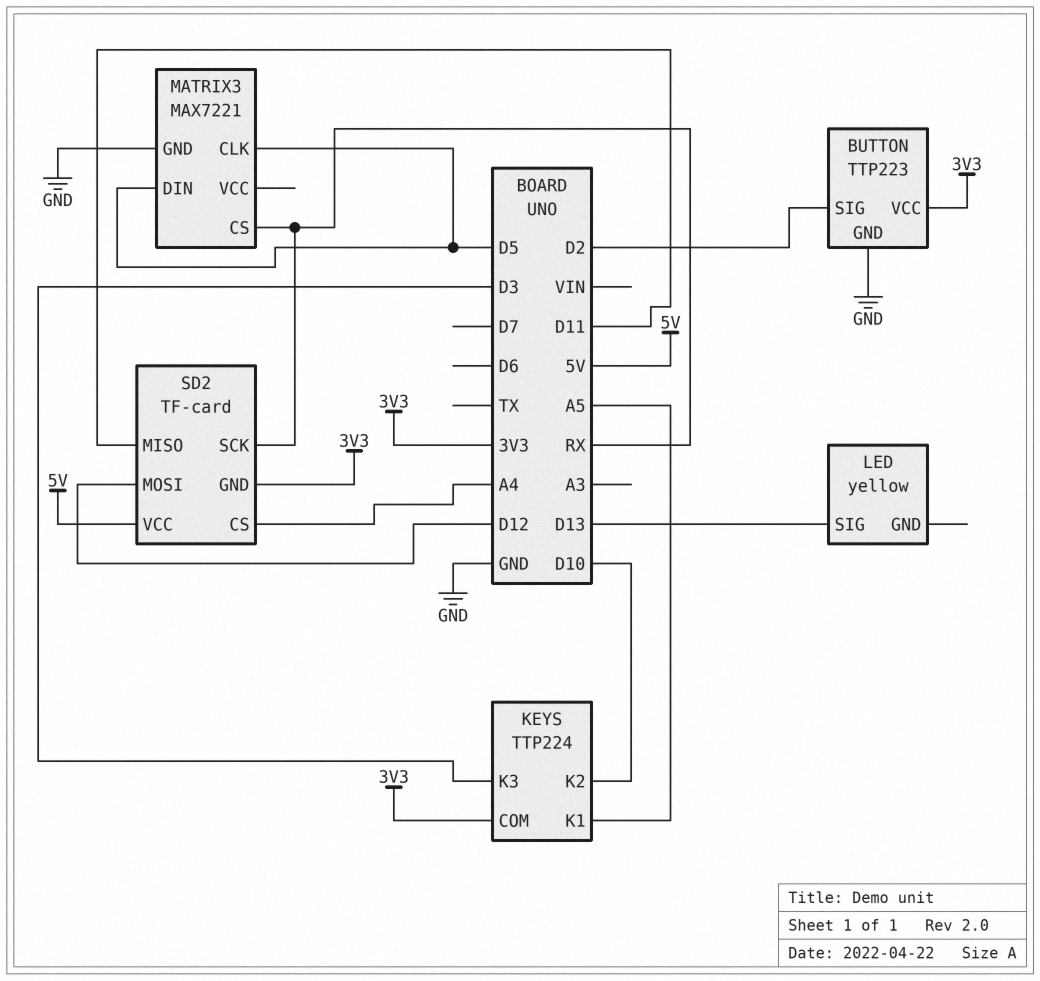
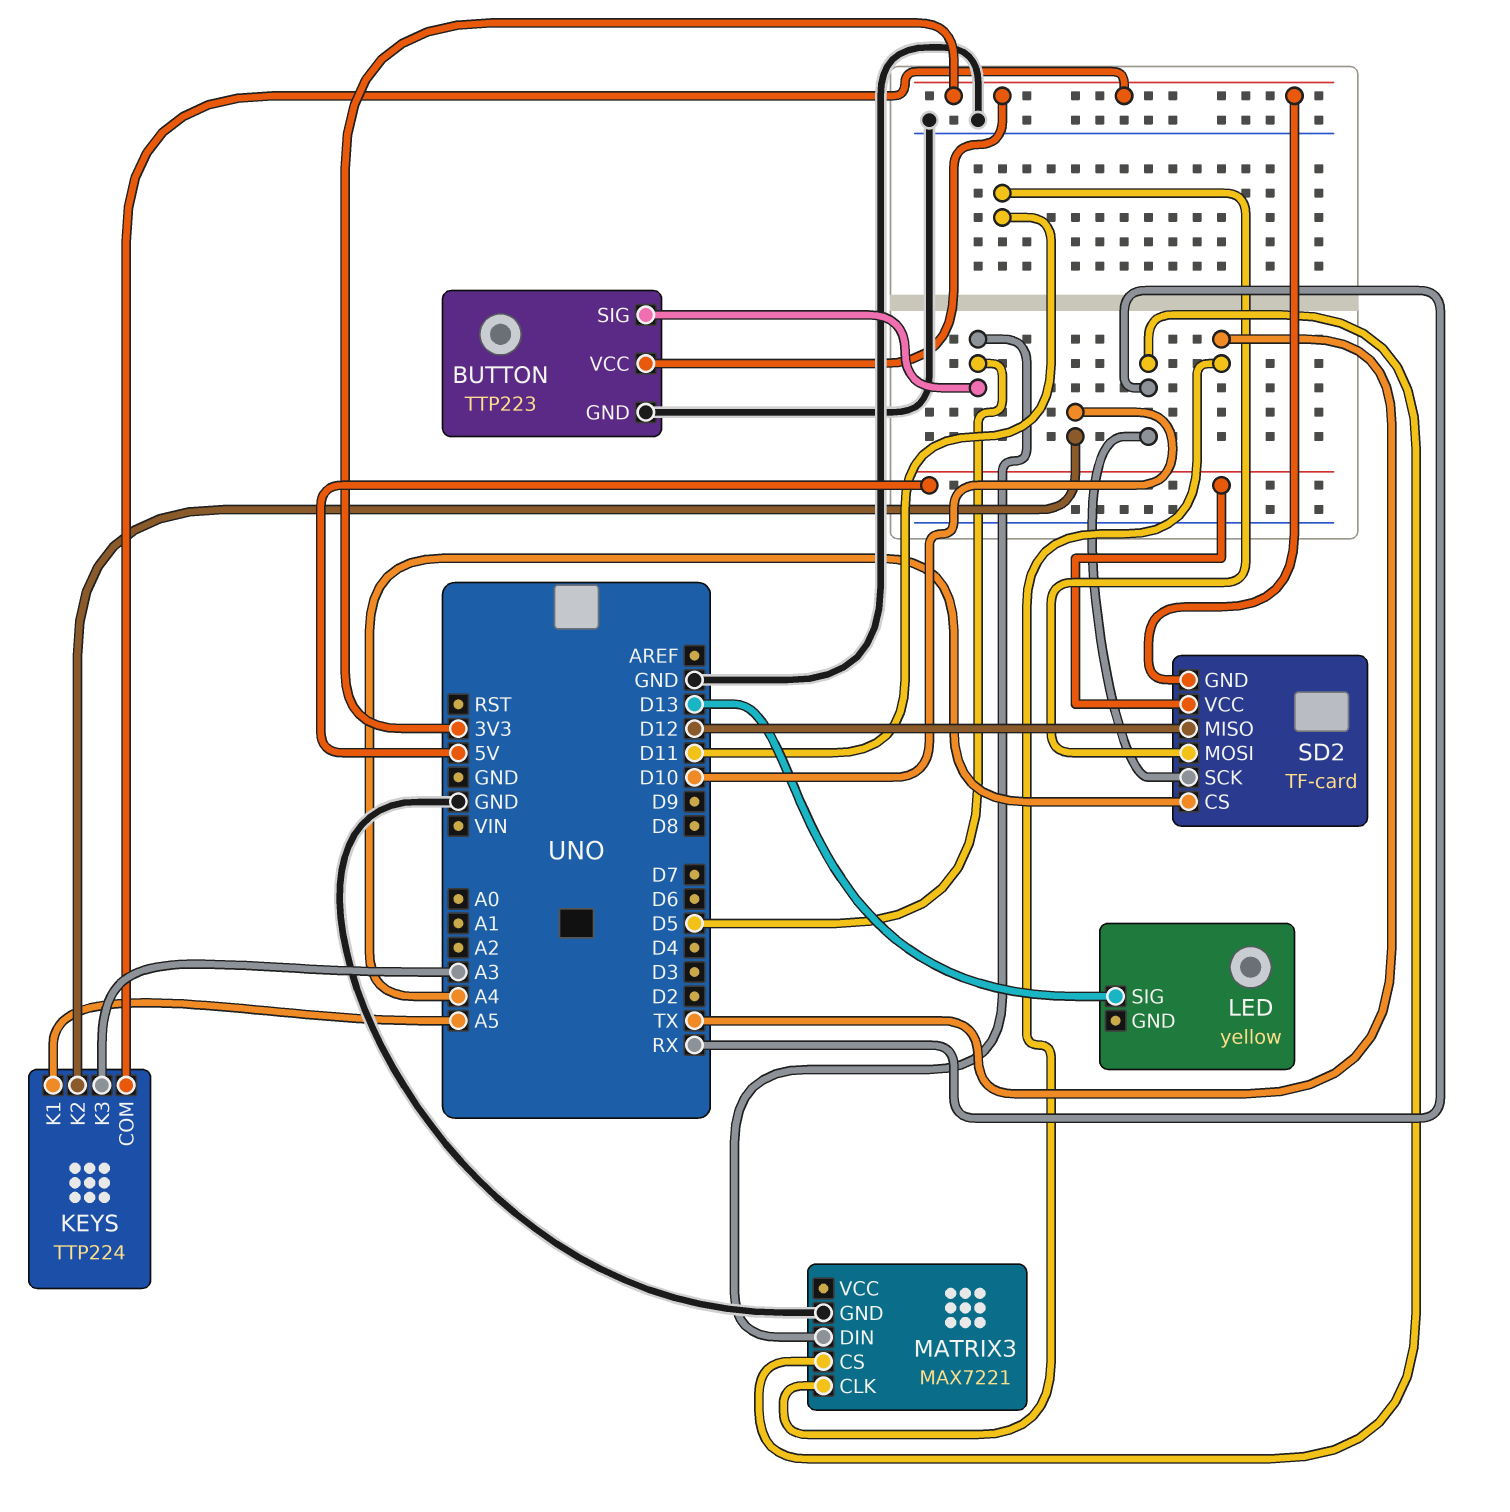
BUTTON pin SIG: D2 -> D5
KEYS pin K3: D3 -> A3
MATRIX3 pin CLK: D5 -> TX
SD2 pin MISO: D11 -> D12
SD2 pin MOSI: D12 -> D11

